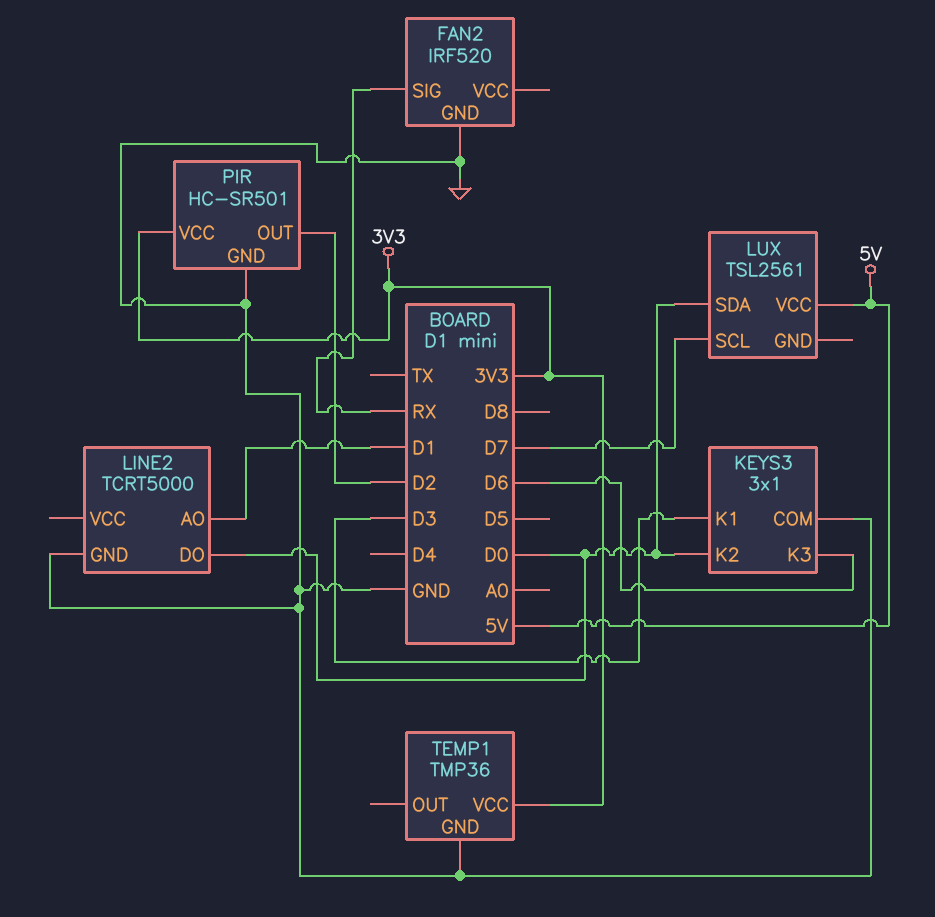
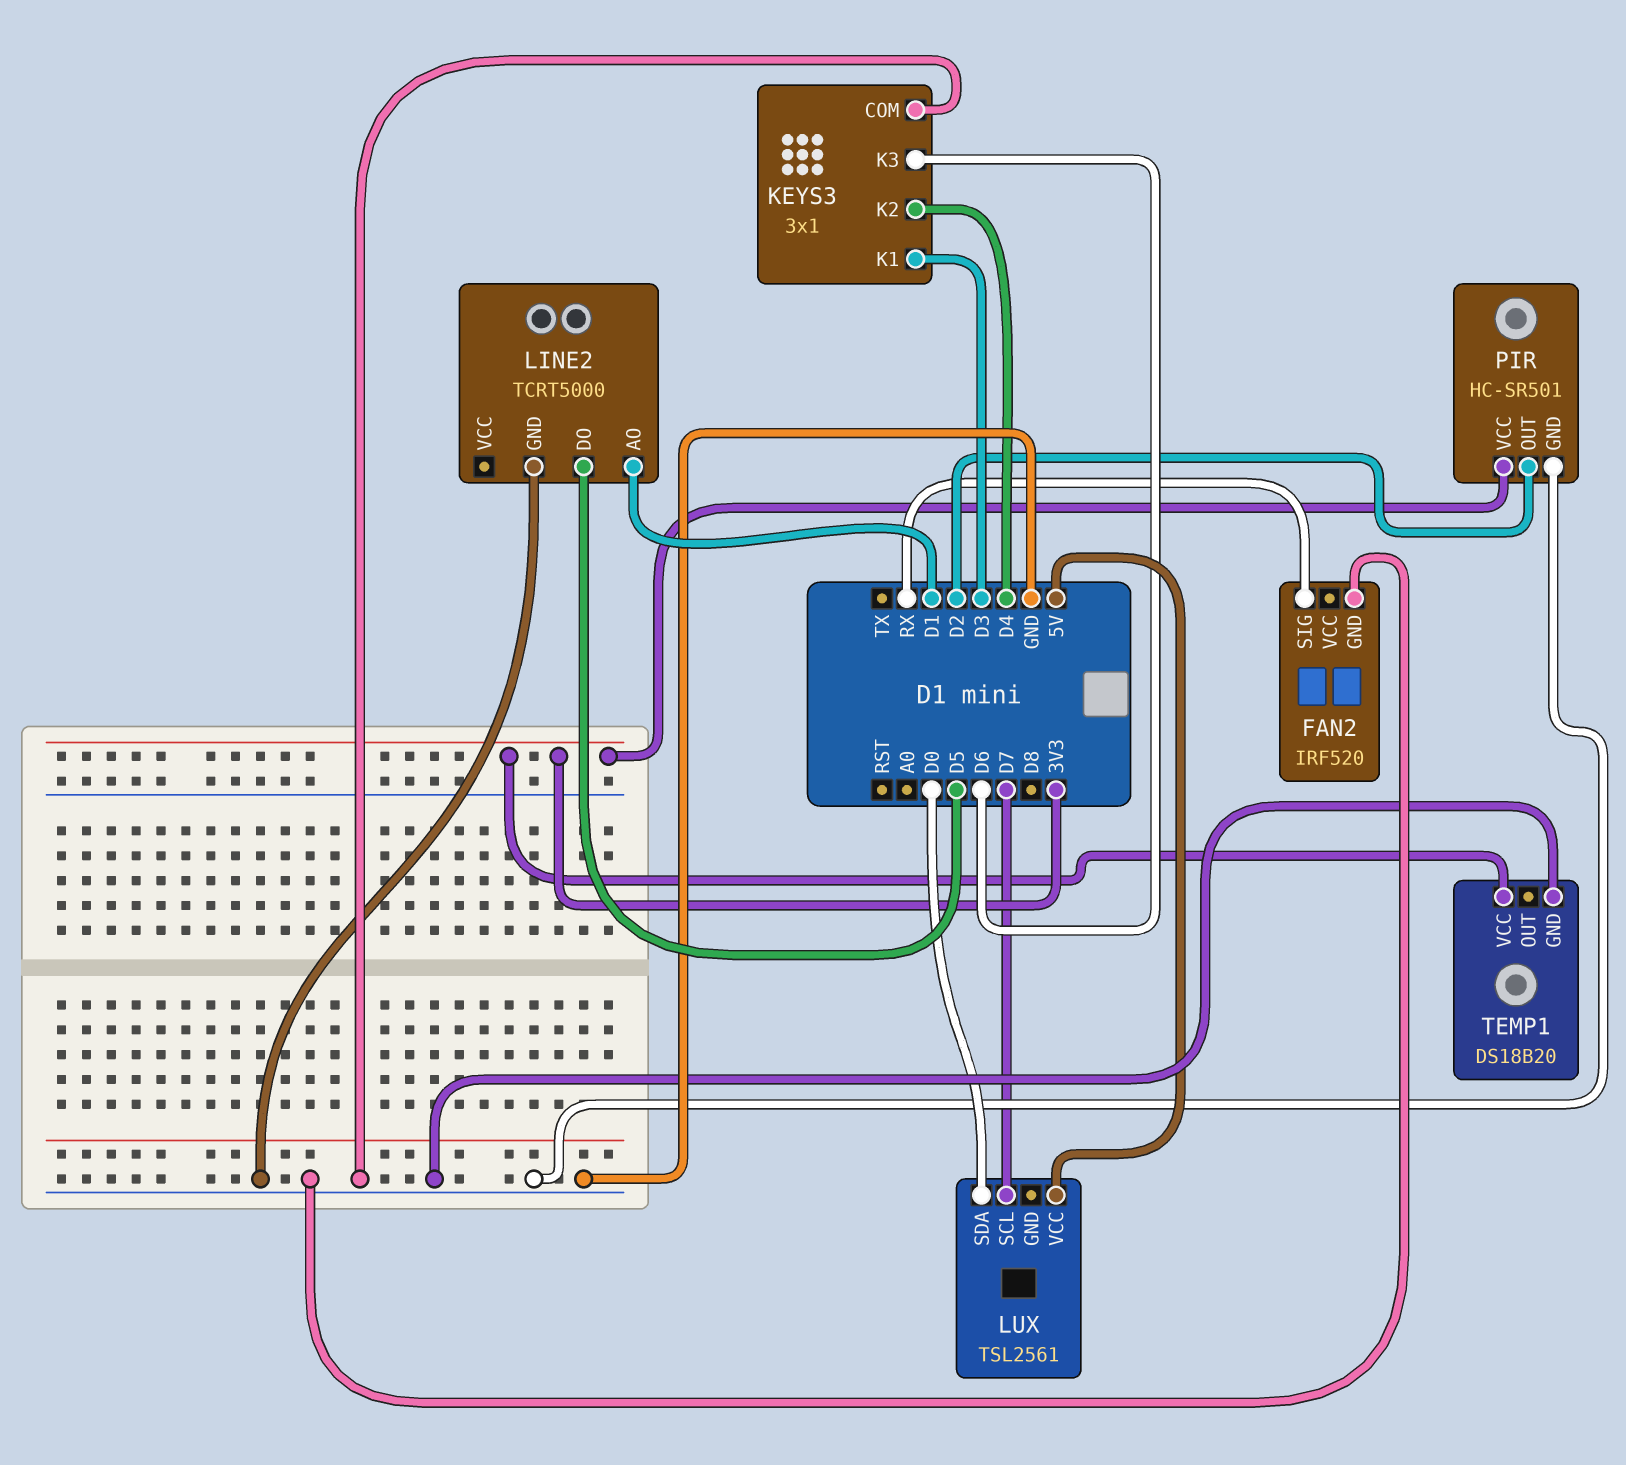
KEYS3 pin K2: D0 -> D4
LINE2 pin DO: D0 -> D5
TEMP1: TMP36 -> DS18B20

